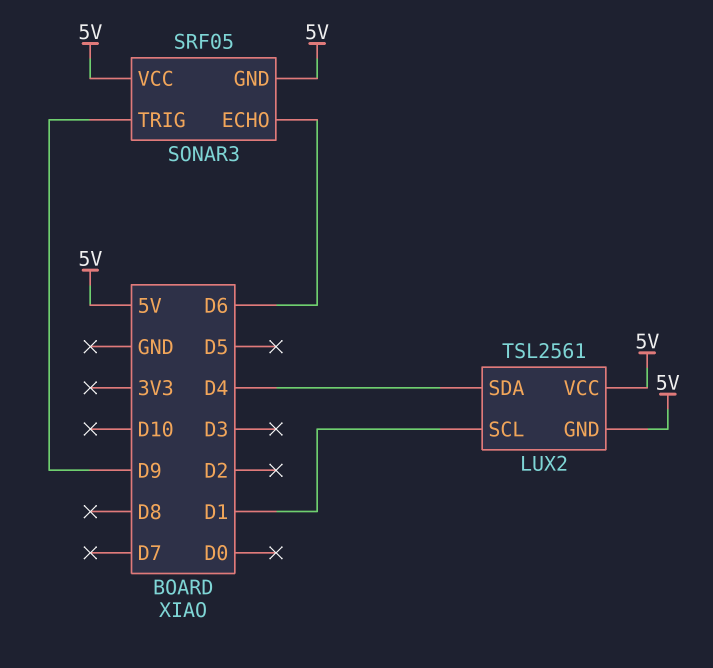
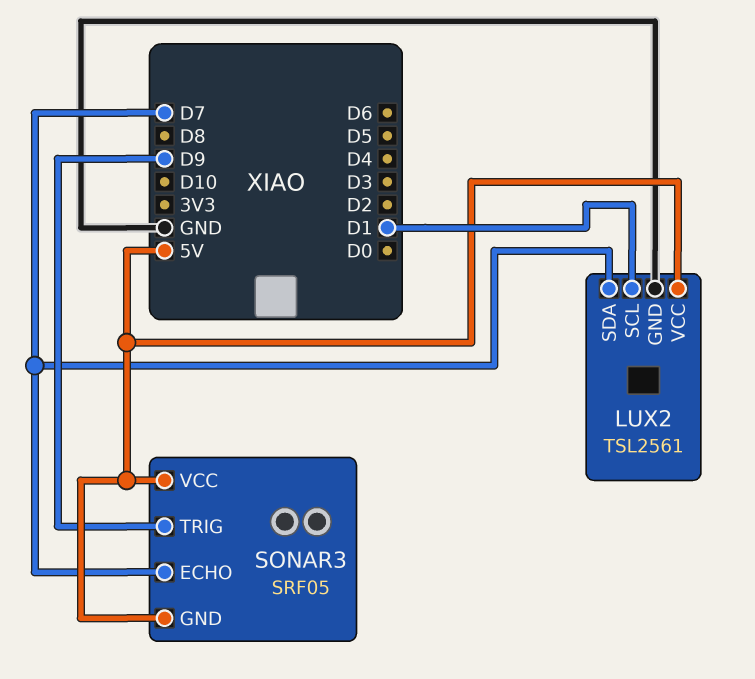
LUX2 pin GND: 5V -> GND
LUX2 pin SDA: D4 -> D7
SONAR3 pin ECHO: D6 -> D7

